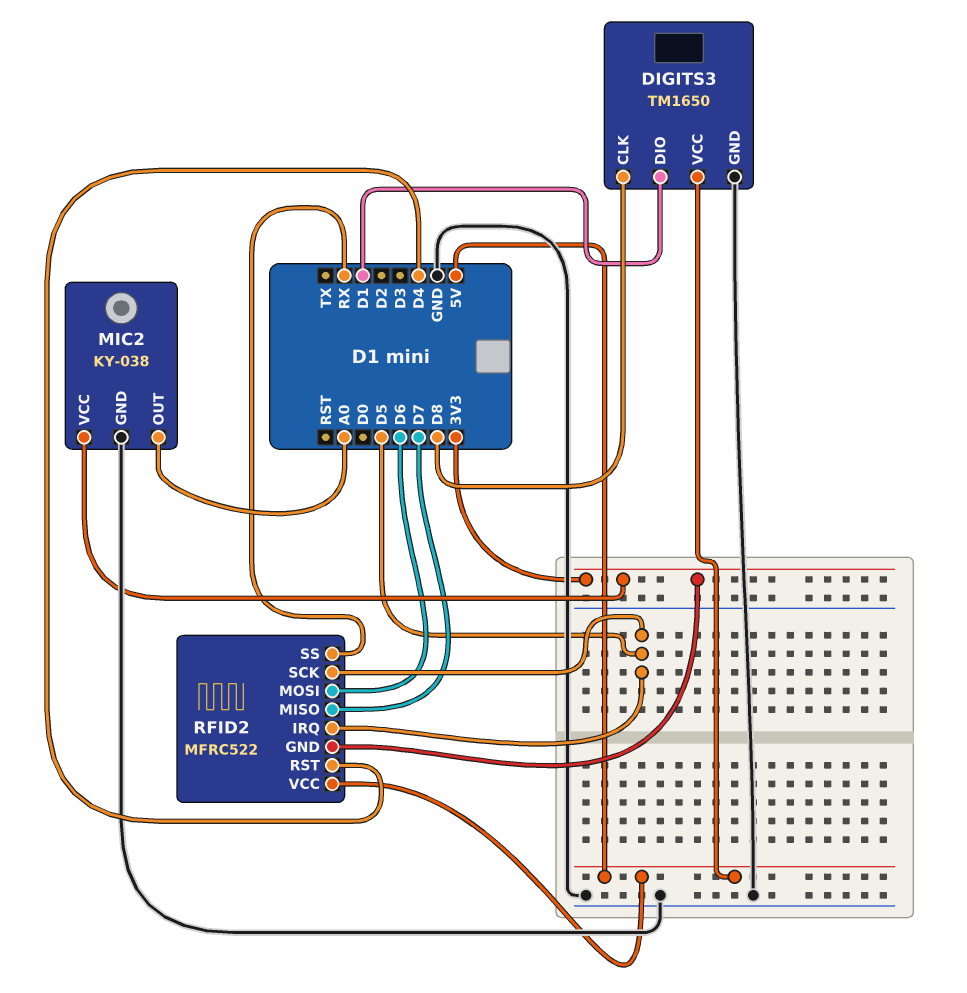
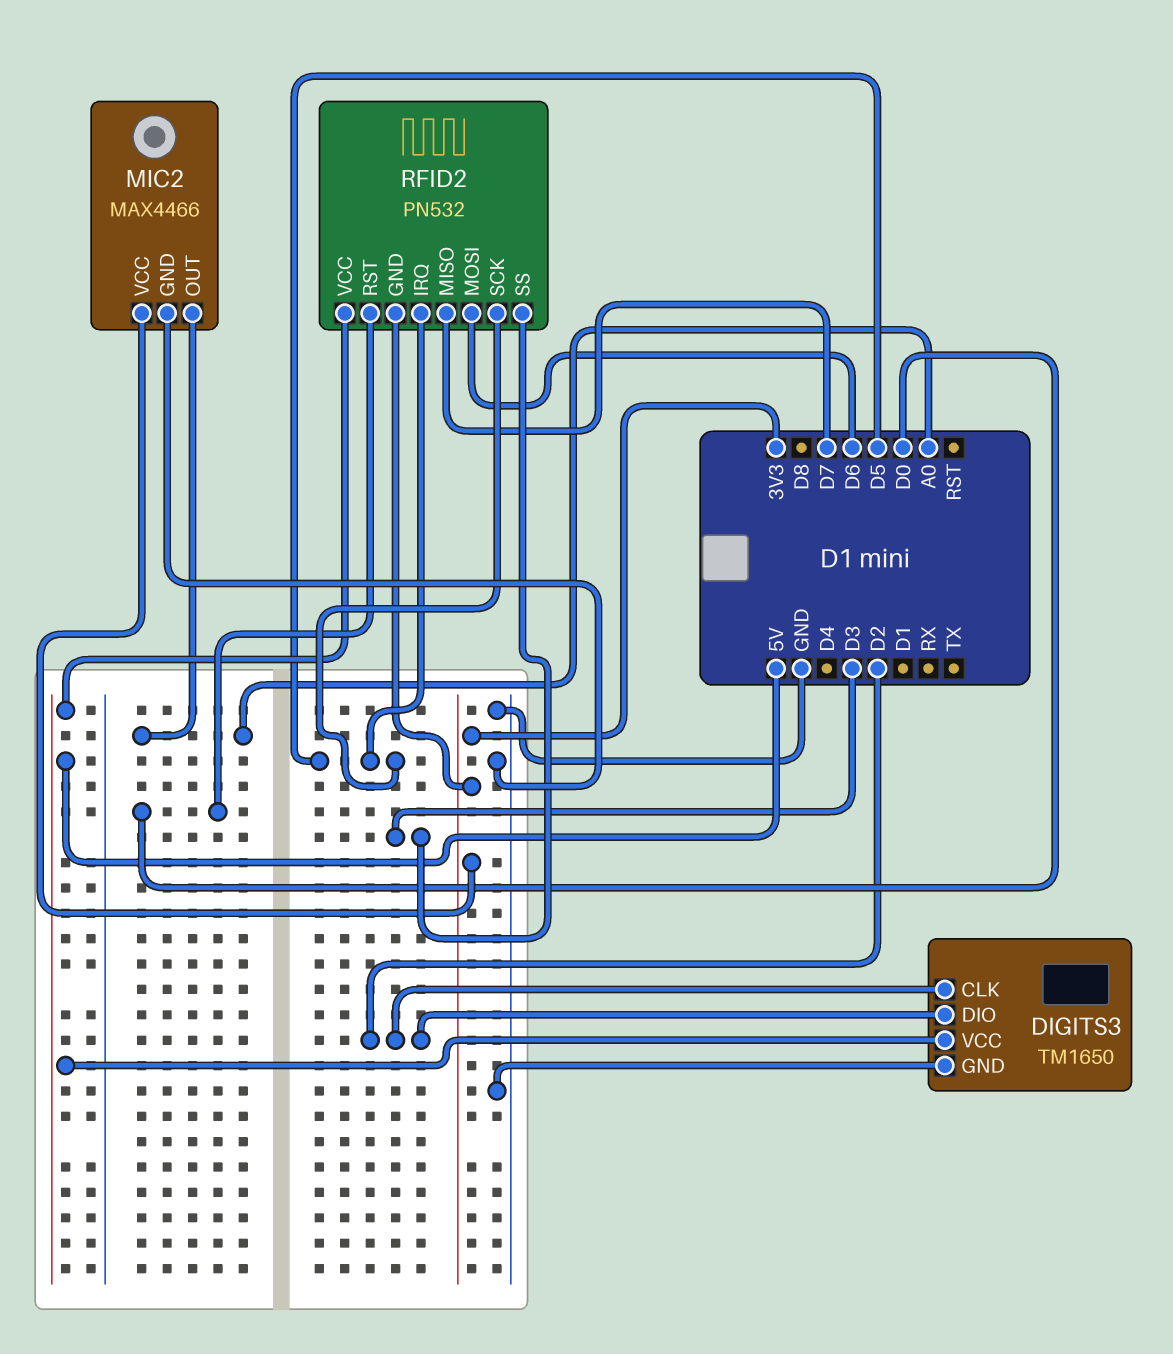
DIGITS3 pin CLK: D8 -> D2
DIGITS3 pin DIO: D1 -> D2
MIC2: KY-038 -> MAX4466
RFID2: MFRC522 -> PN532
RFID2 pin RST: D4 -> D0
RFID2 pin SS: RX -> D3

